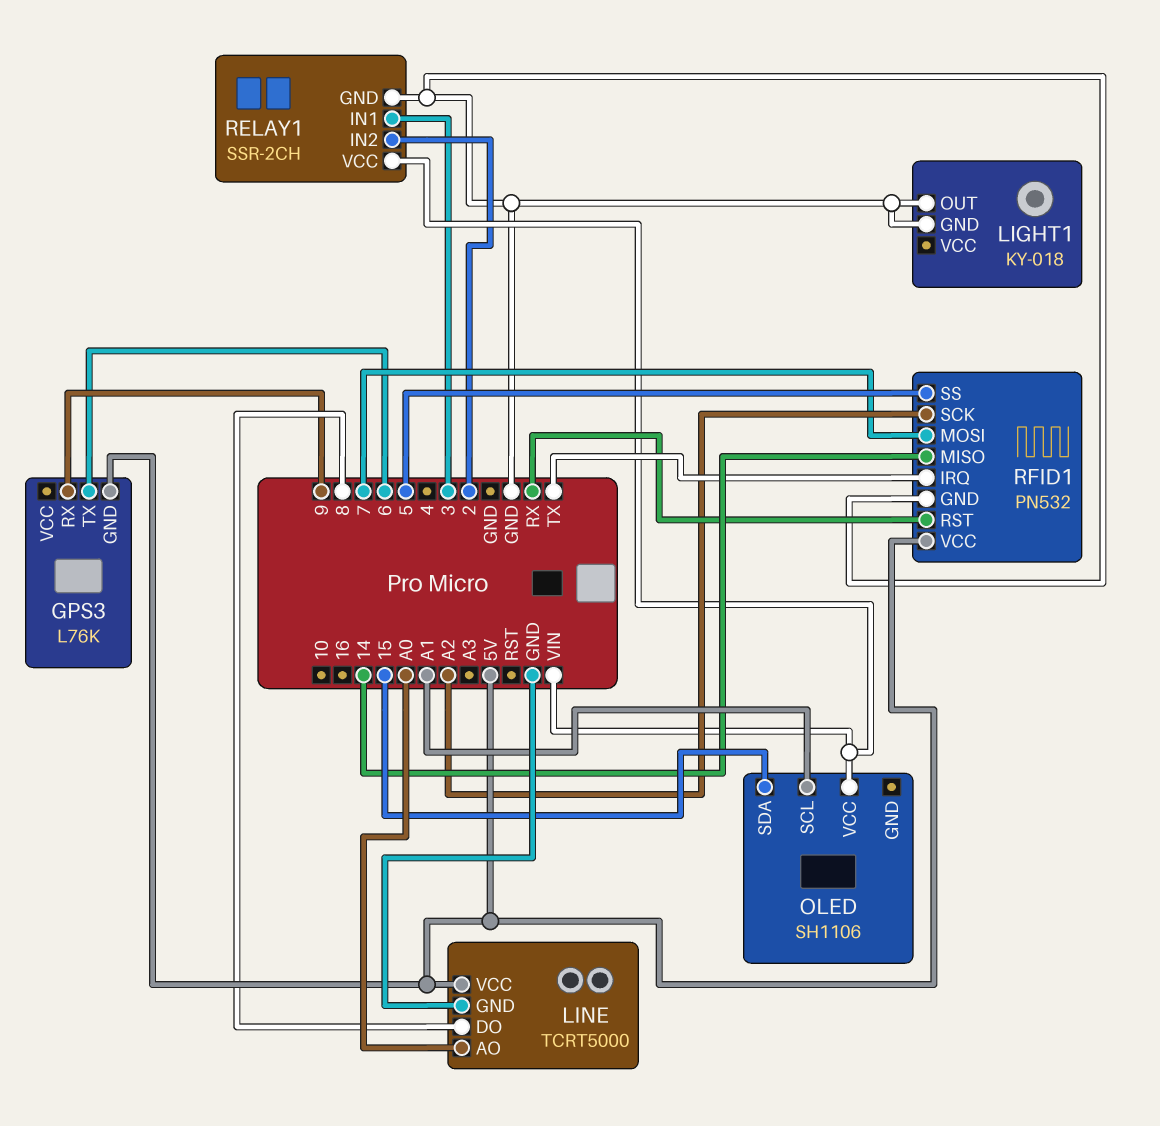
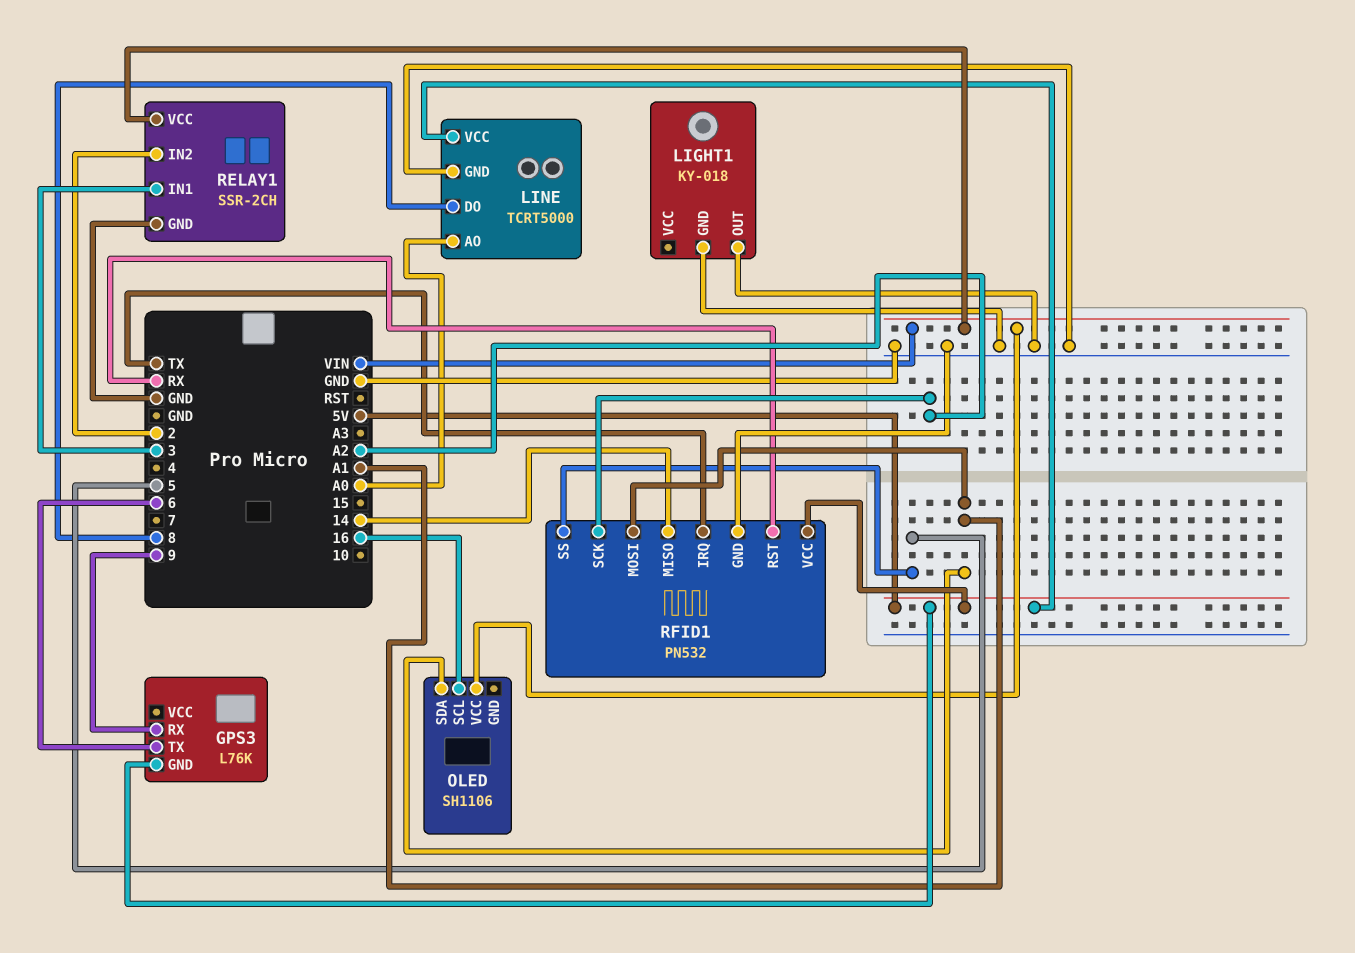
OLED pin SCL: A1 -> 16
OLED pin SDA: 15 -> A1
RFID1 pin MOSI: 7 -> A1

